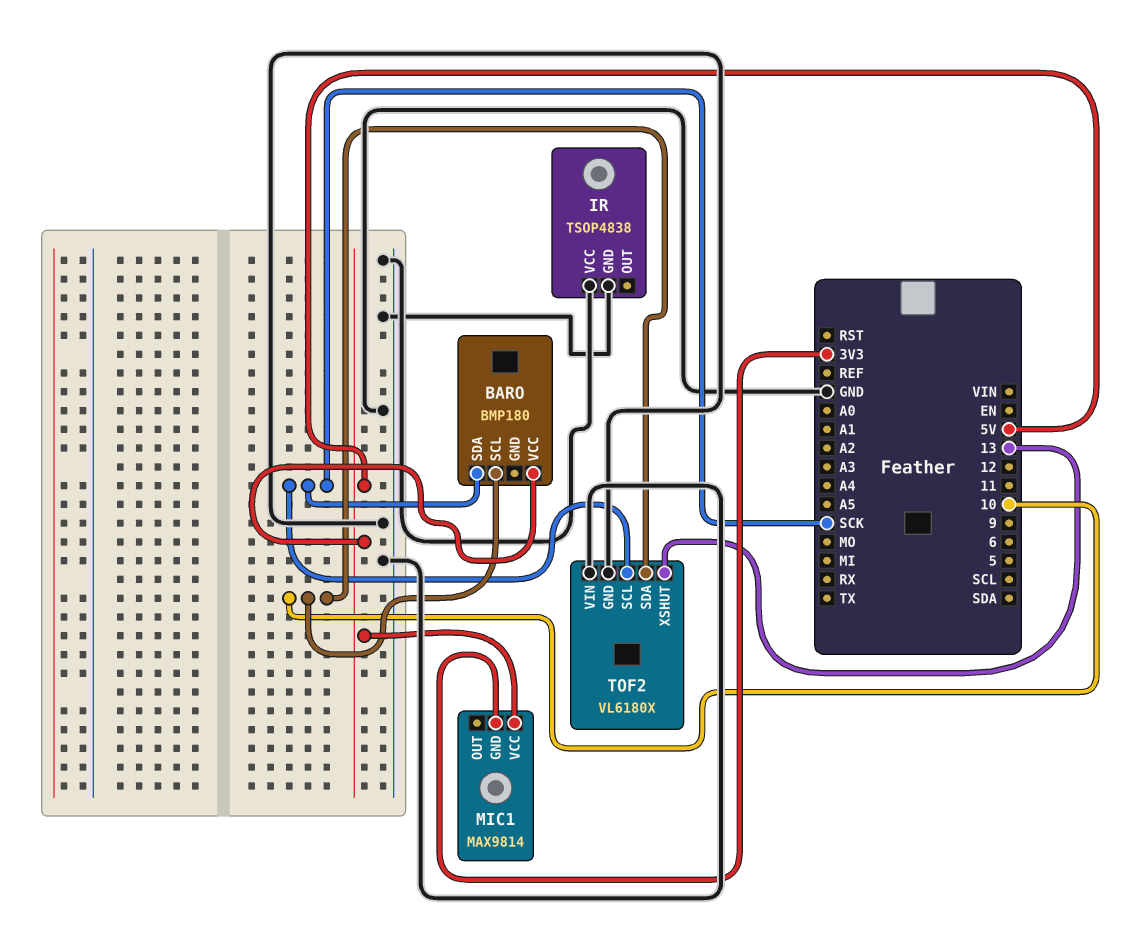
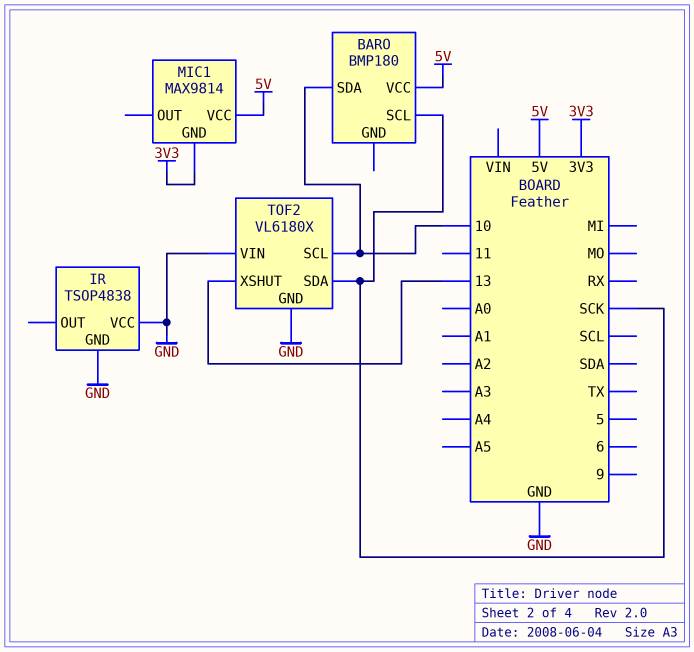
BARO pin SCL: 10 -> SCK
BARO pin SDA: SCK -> 10
TOF2 pin SCL: SCK -> 10
TOF2 pin SDA: 10 -> SCK

